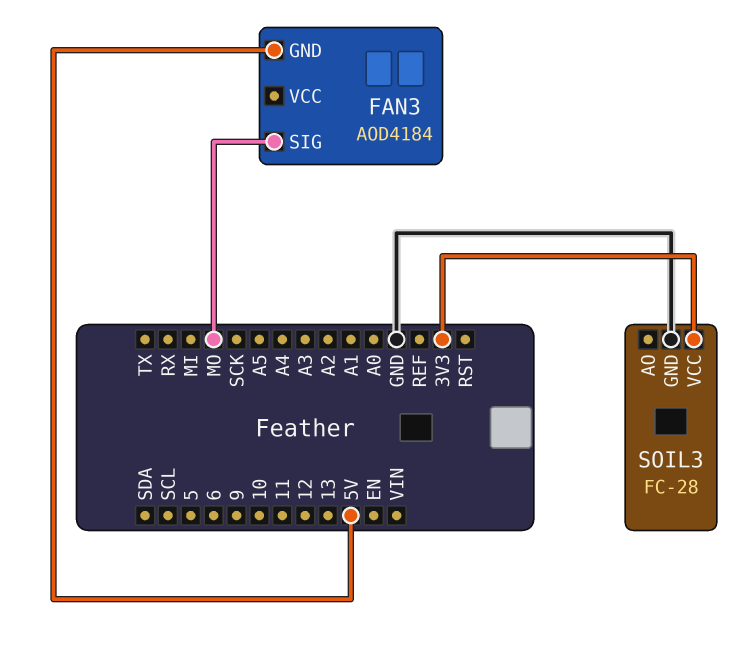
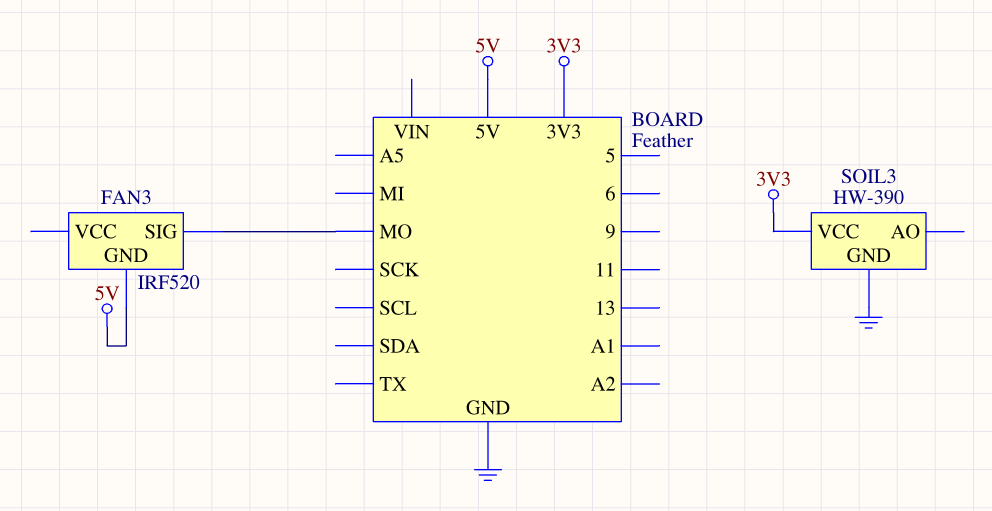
FAN3: AOD4184 -> IRF520
SOIL3: FC-28 -> HW-390

